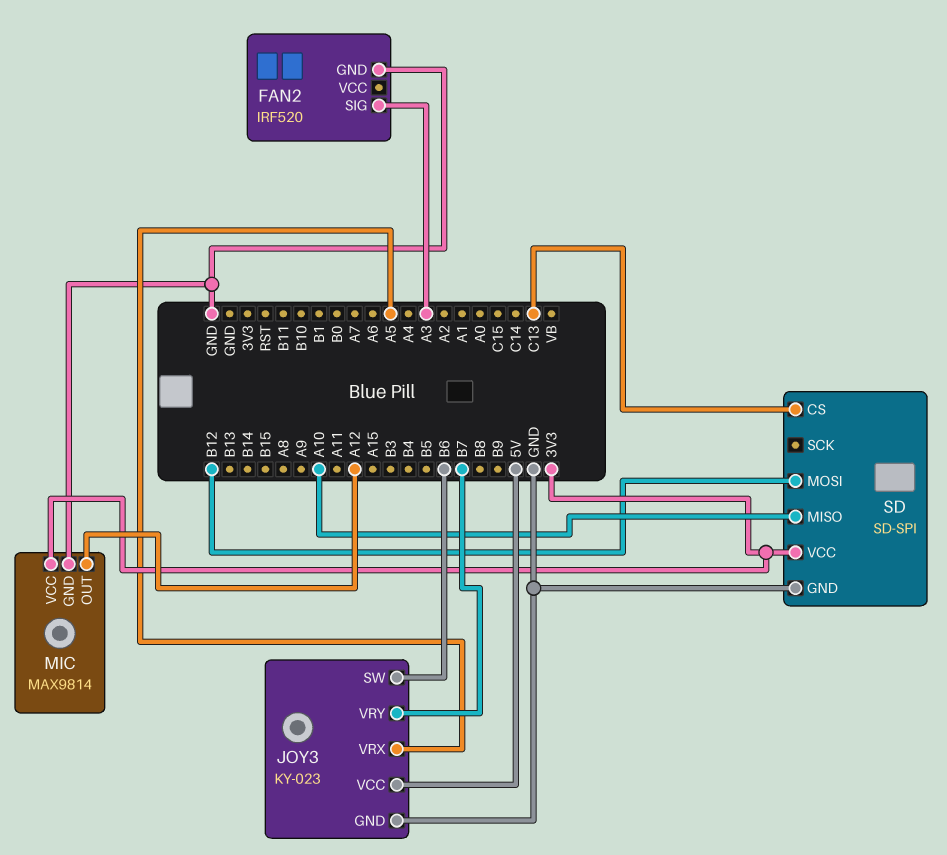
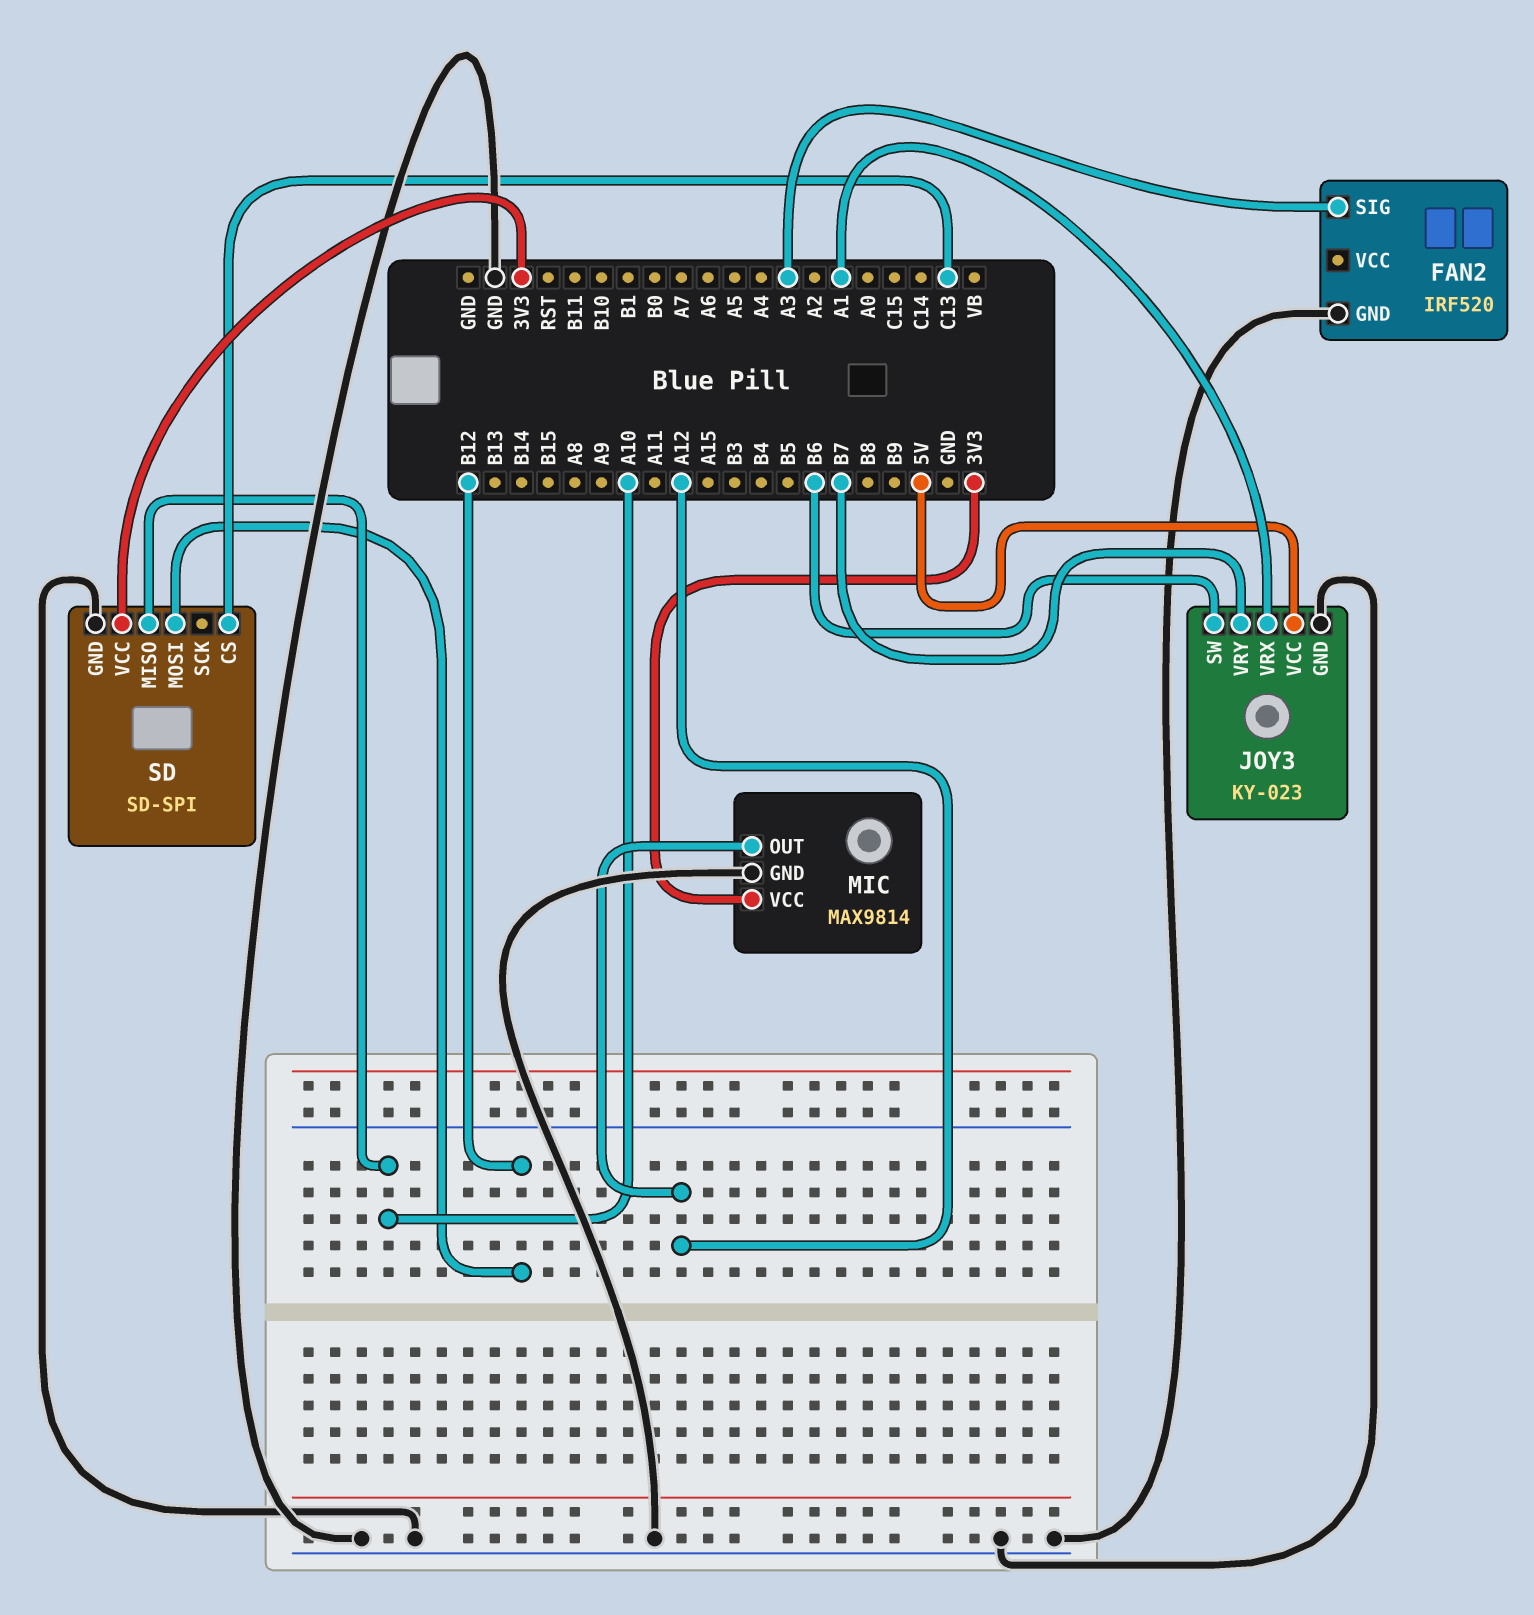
JOY3 pin VRX: A5 -> A1

